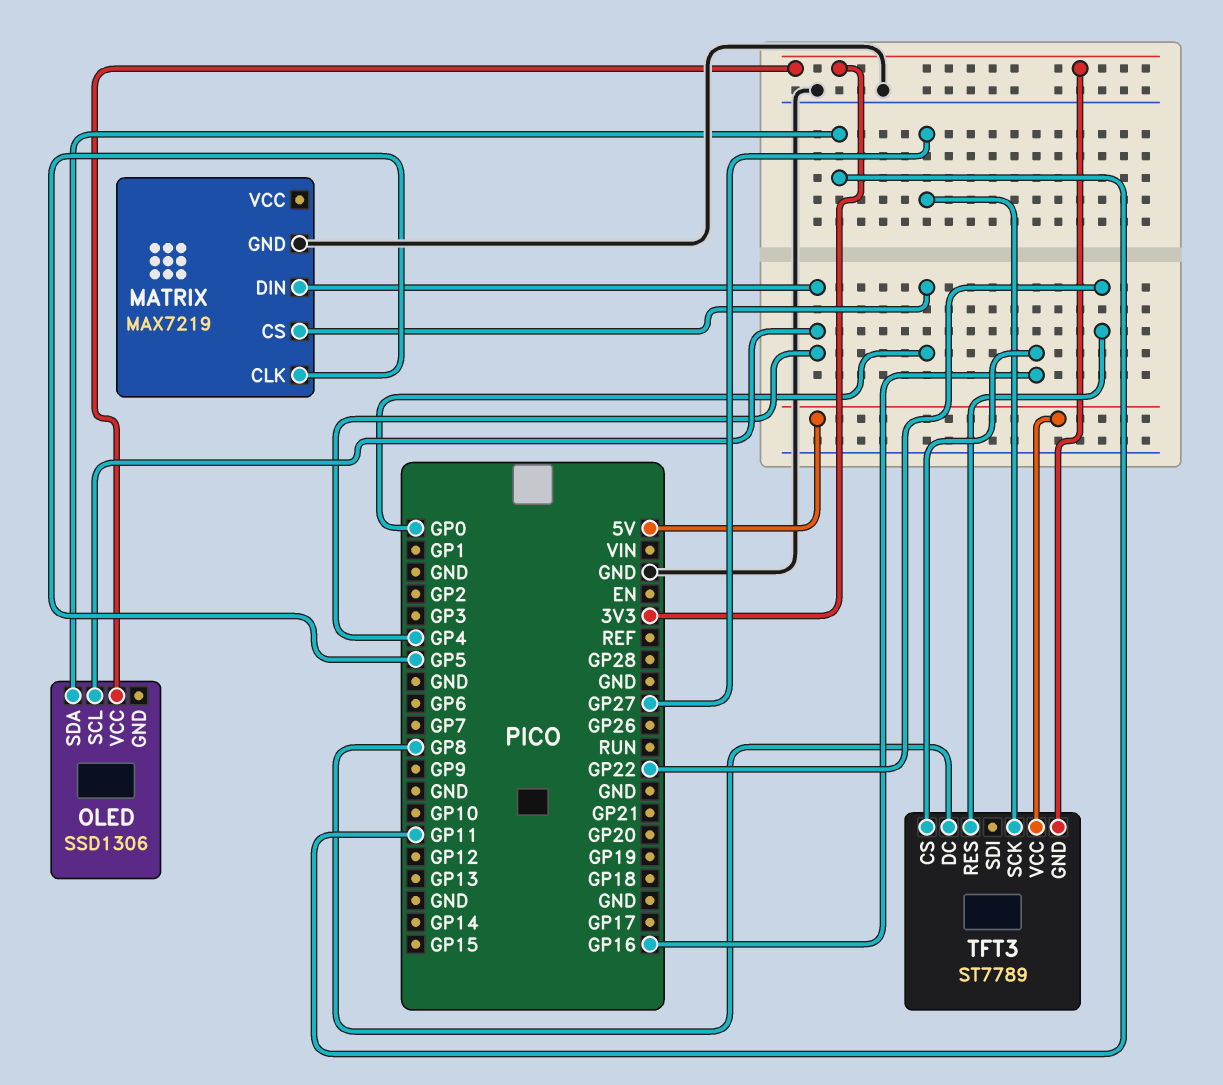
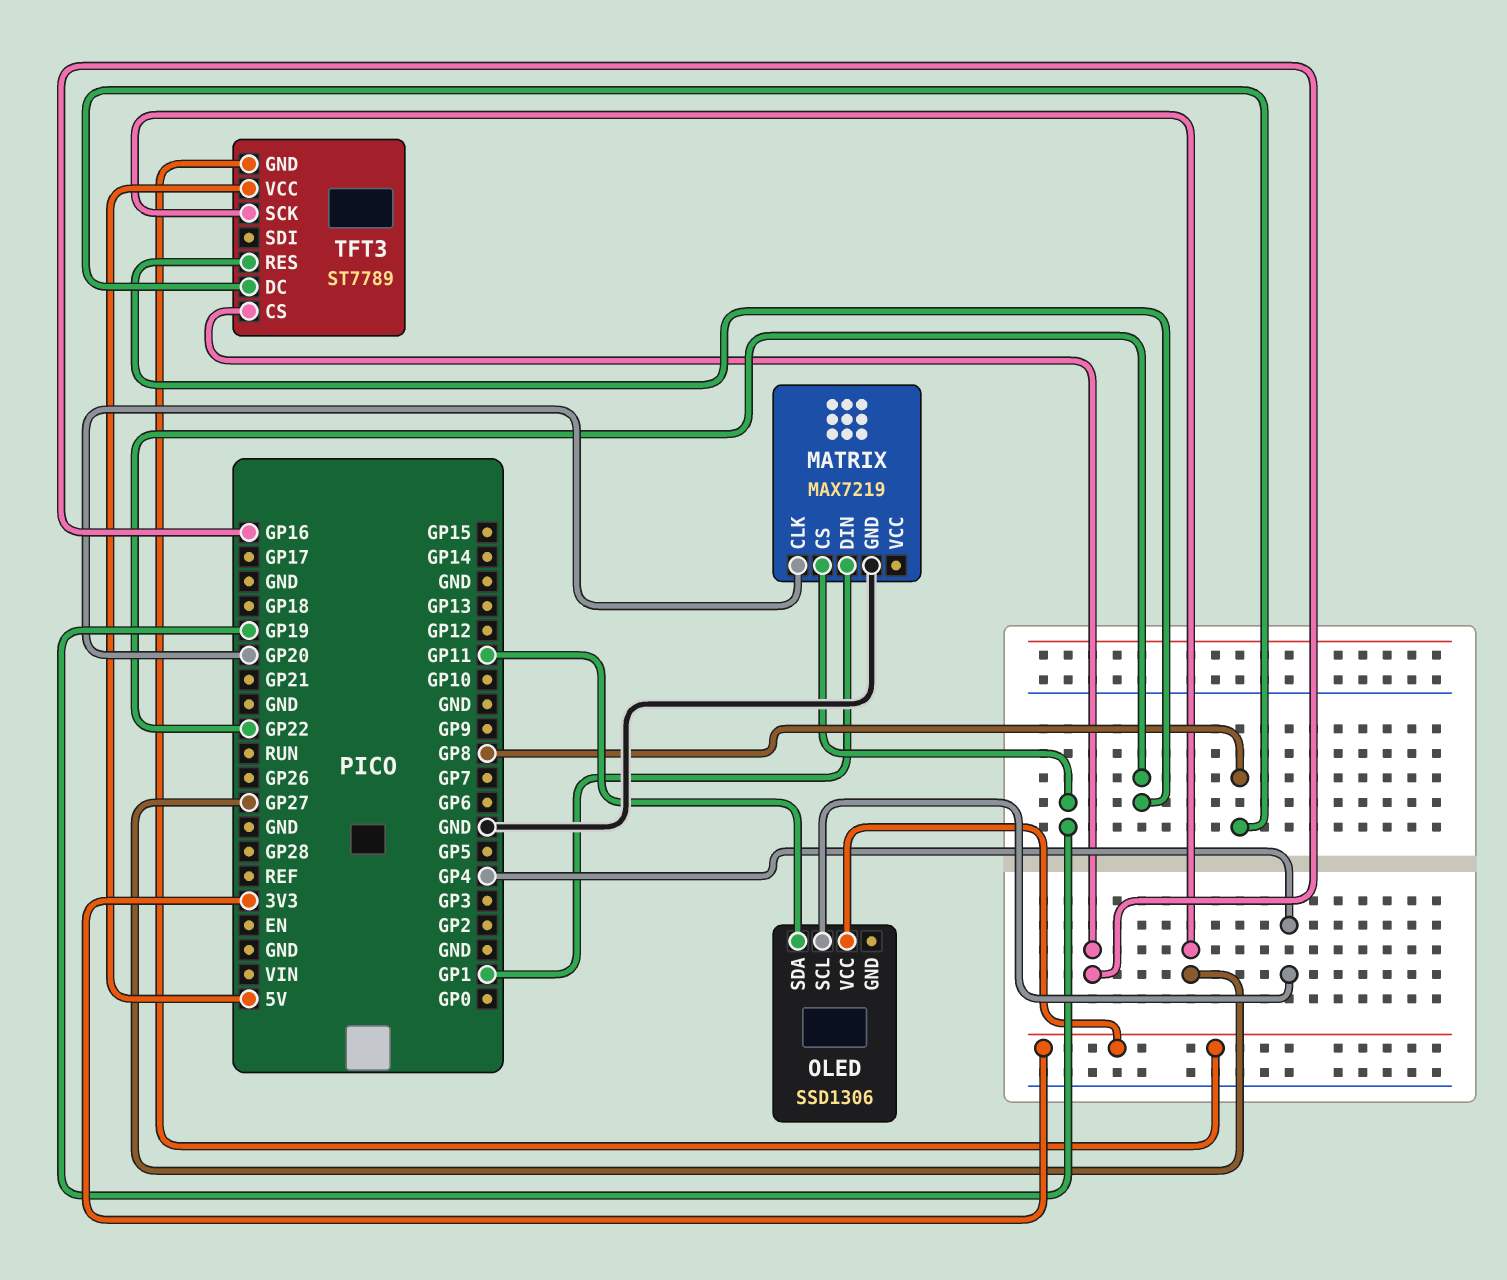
MATRIX pin CLK: GP5 -> GP20
MATRIX pin CS: GP0 -> GP19
MATRIX pin DIN: GP4 -> GP1

